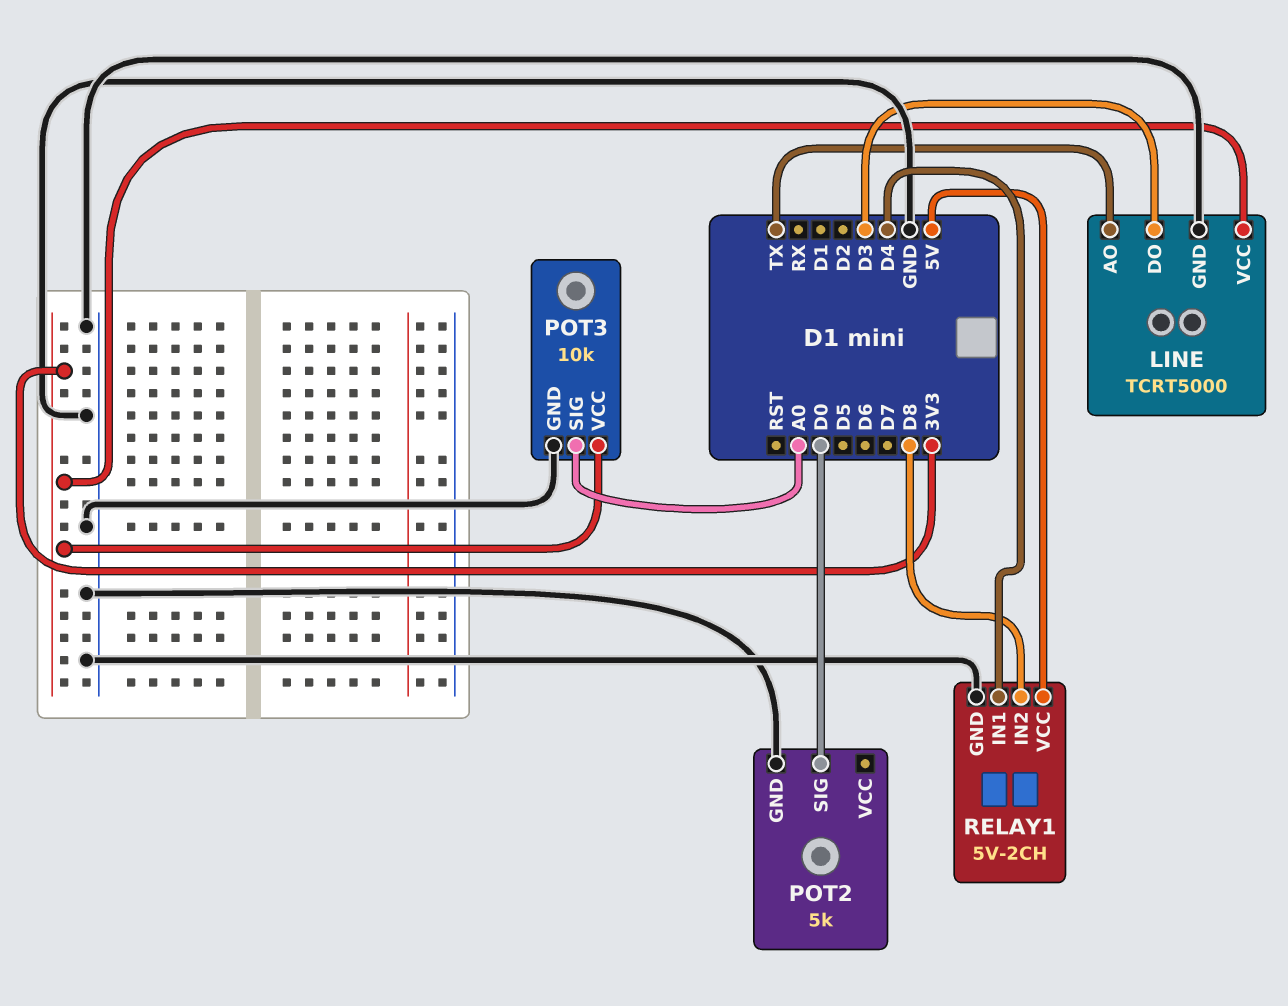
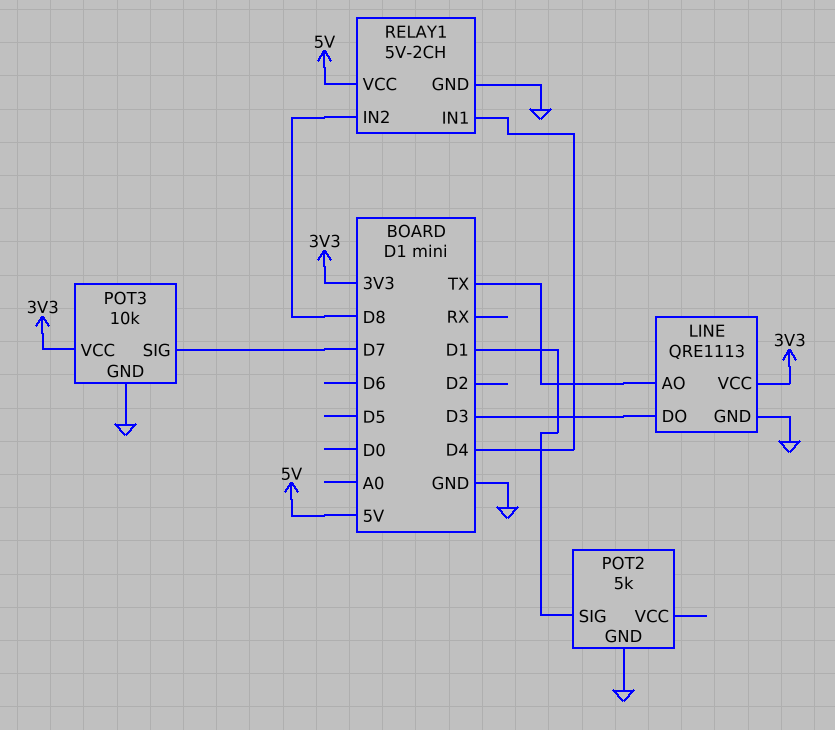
LINE: TCRT5000 -> QRE1113
POT2 pin SIG: D0 -> D1
POT3 pin SIG: A0 -> D7

